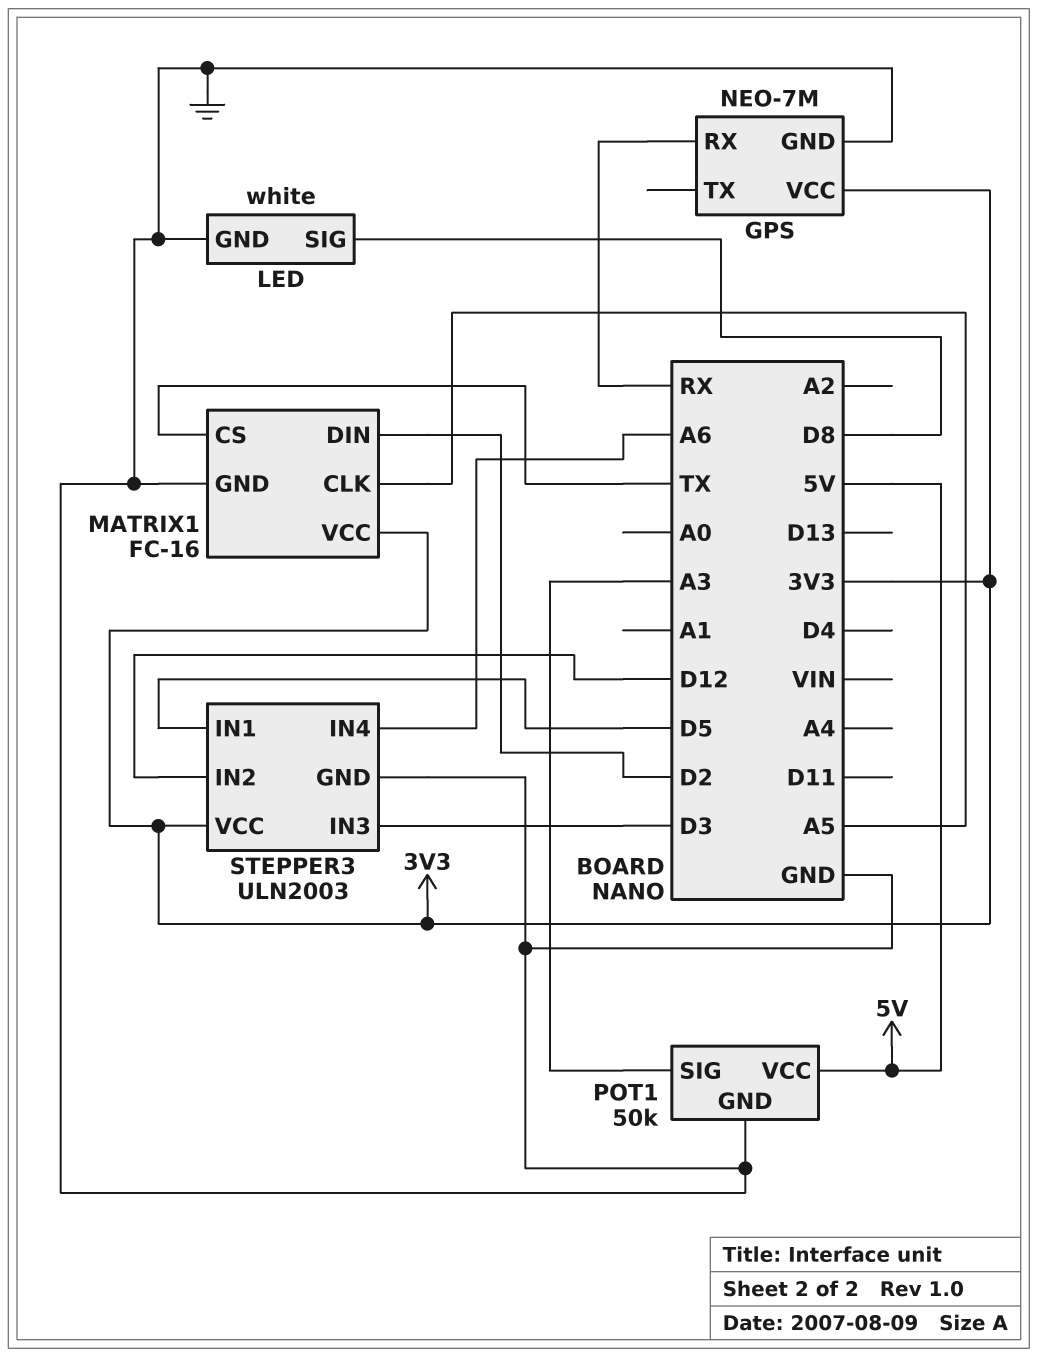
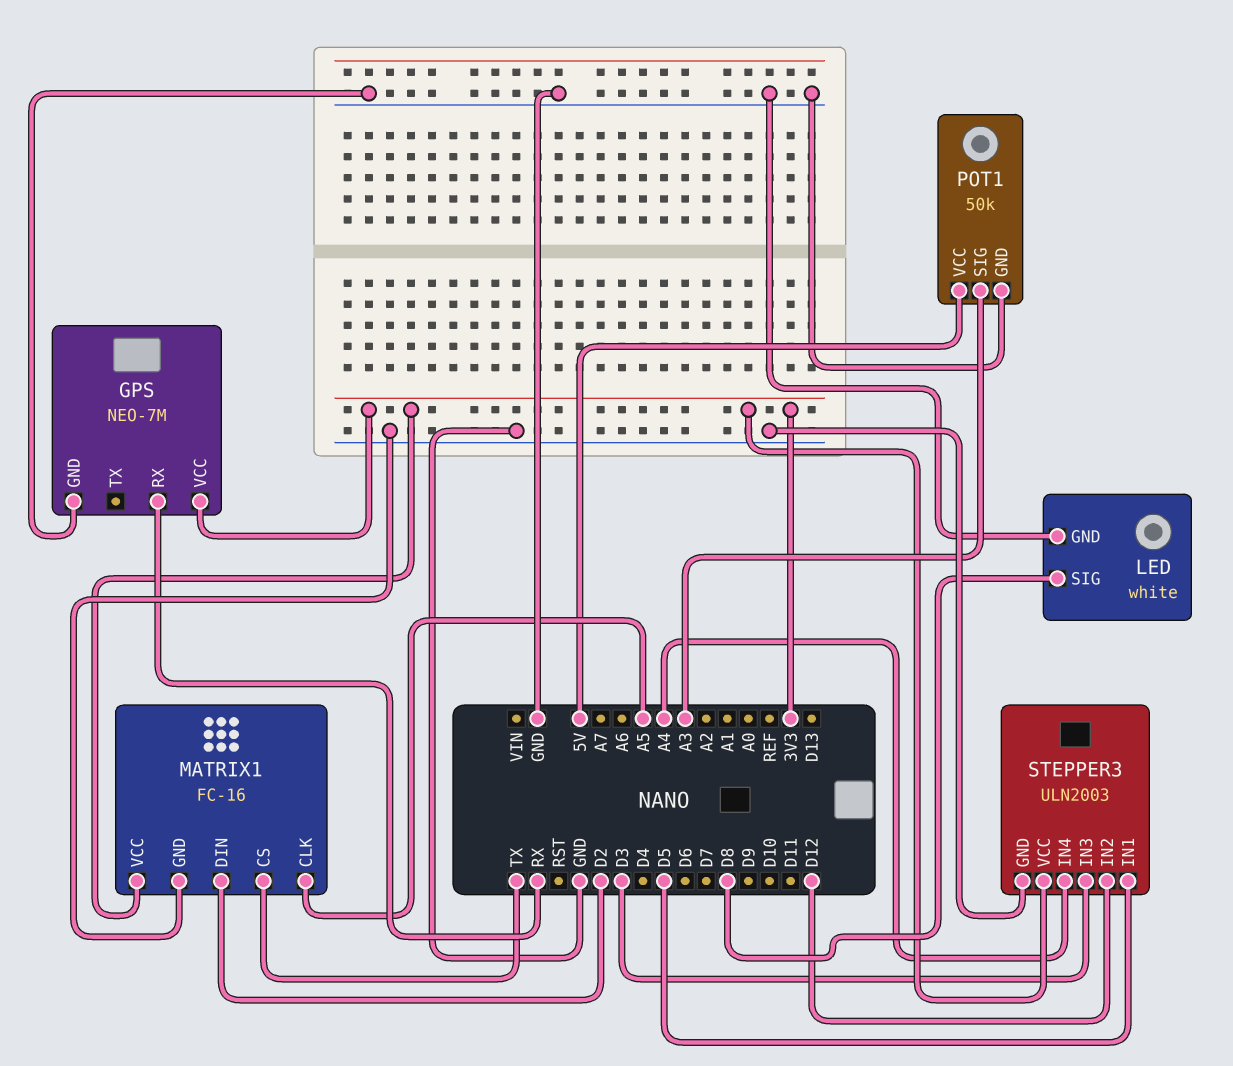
STEPPER3 pin IN4: A6 -> A4

